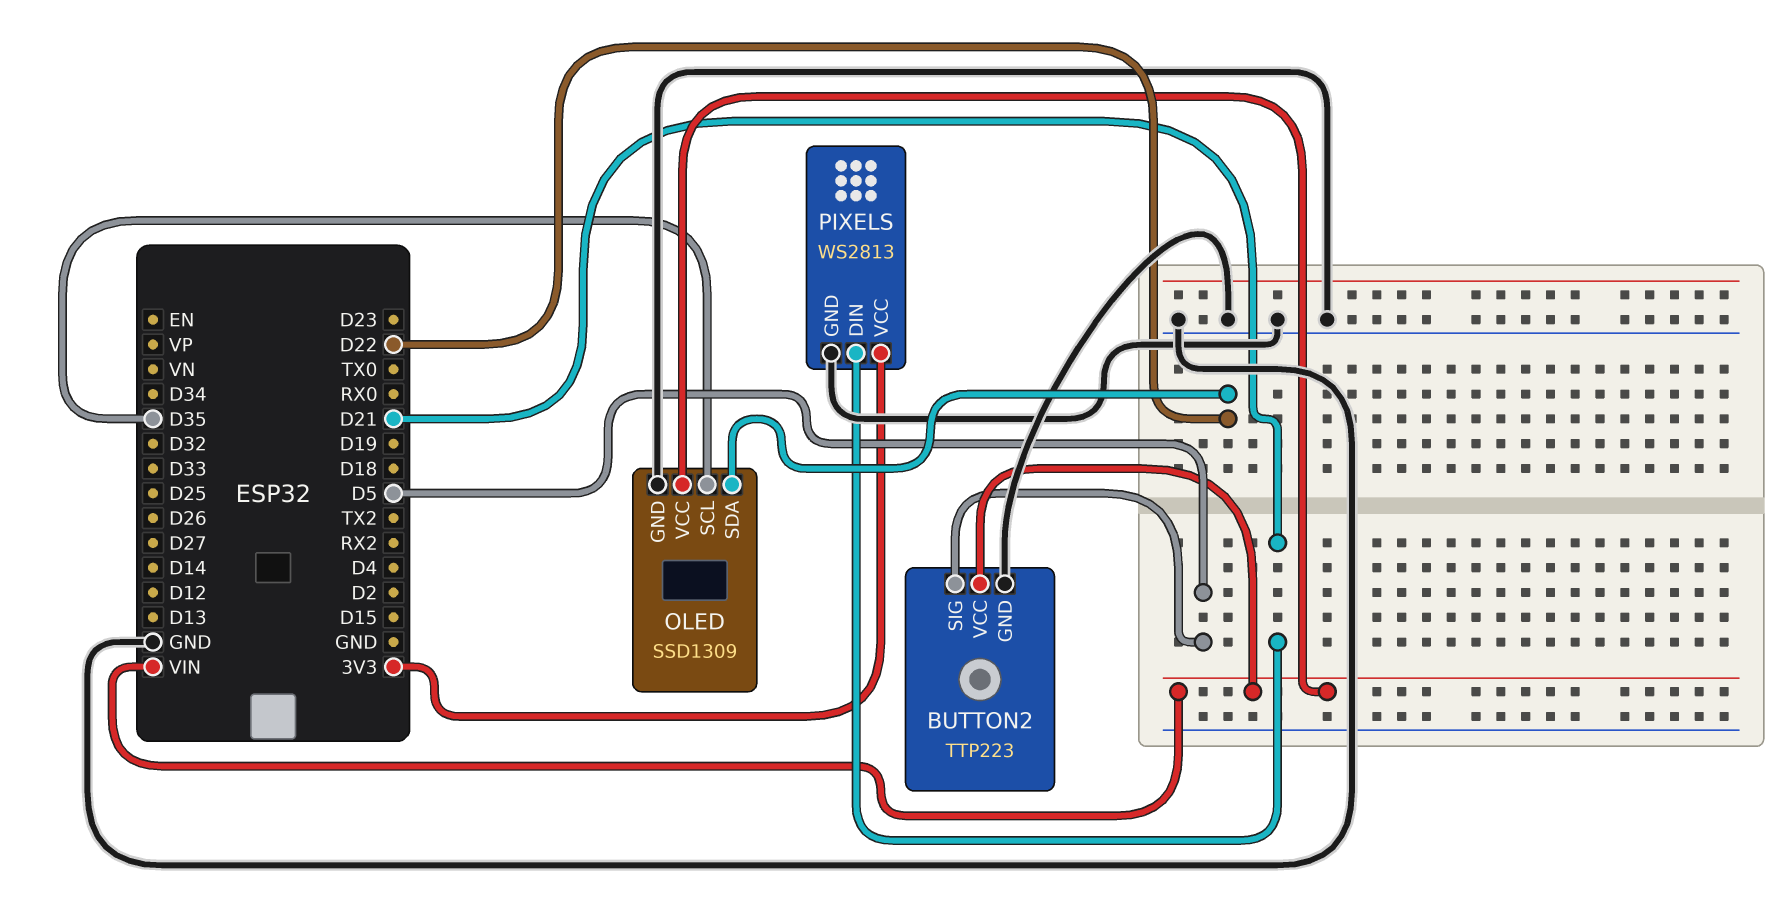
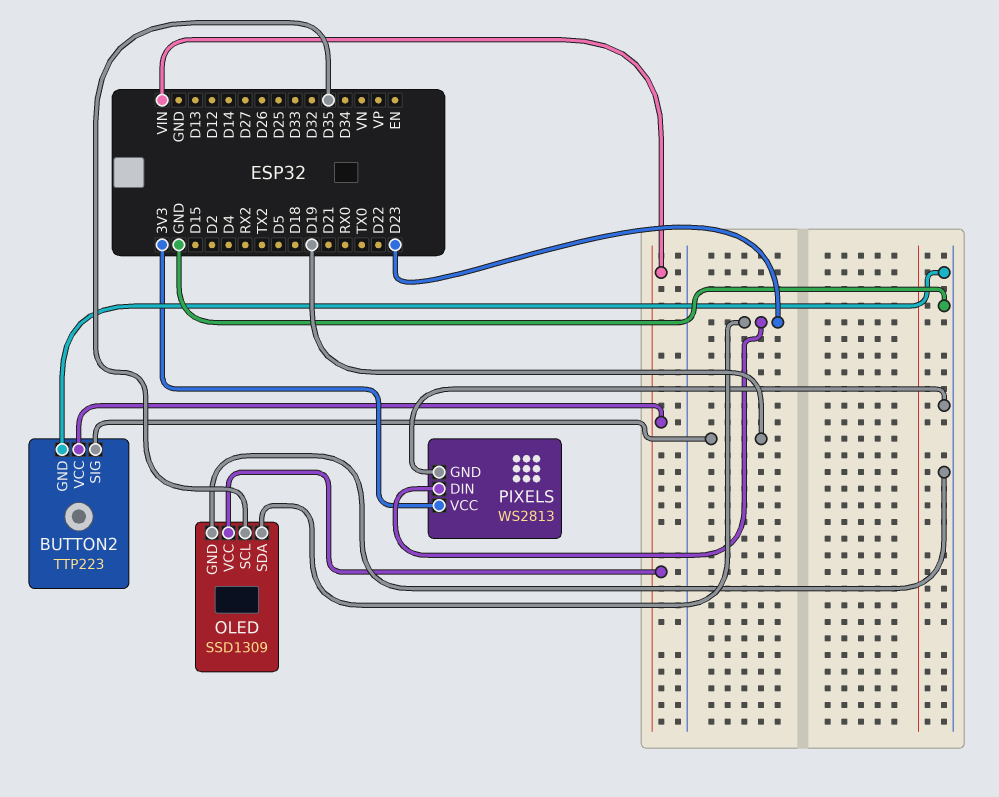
BUTTON2 pin SIG: D5 -> D19
OLED pin SDA: D22 -> D23
PIXELS pin DIN: D21 -> D23

